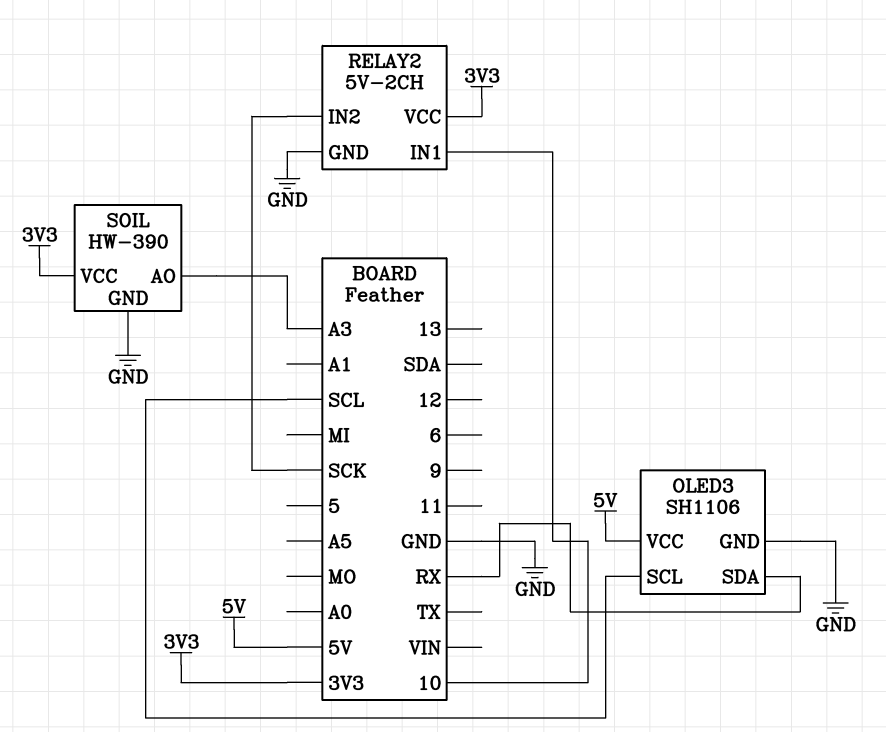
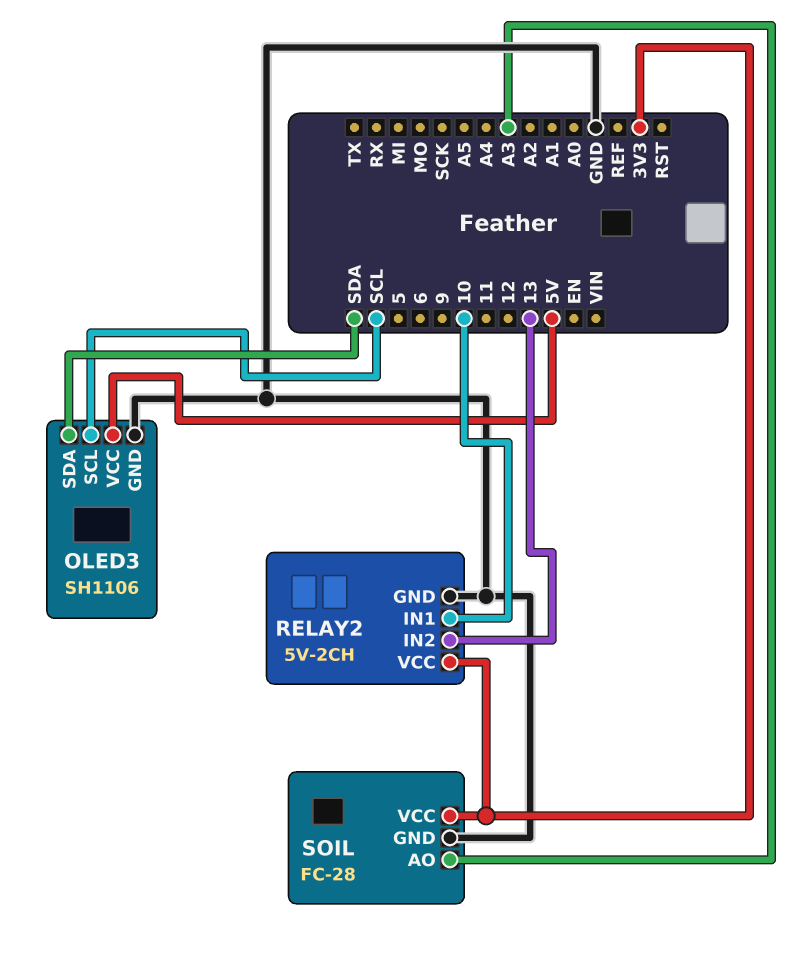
OLED3 pin SDA: RX -> SDA
RELAY2 pin IN2: SCK -> 13
SOIL: HW-390 -> FC-28

